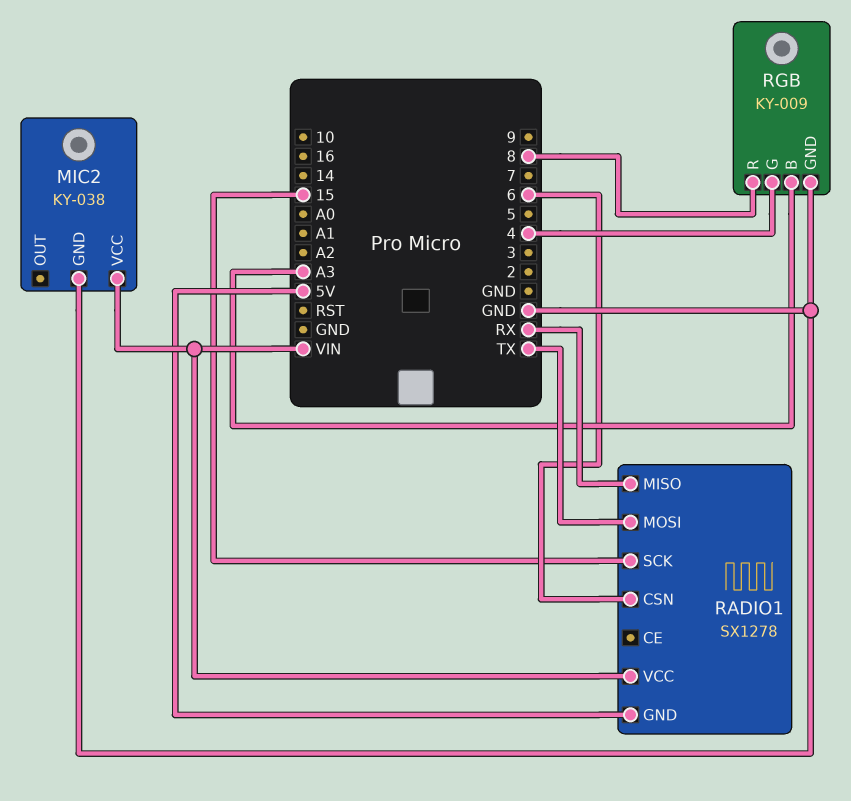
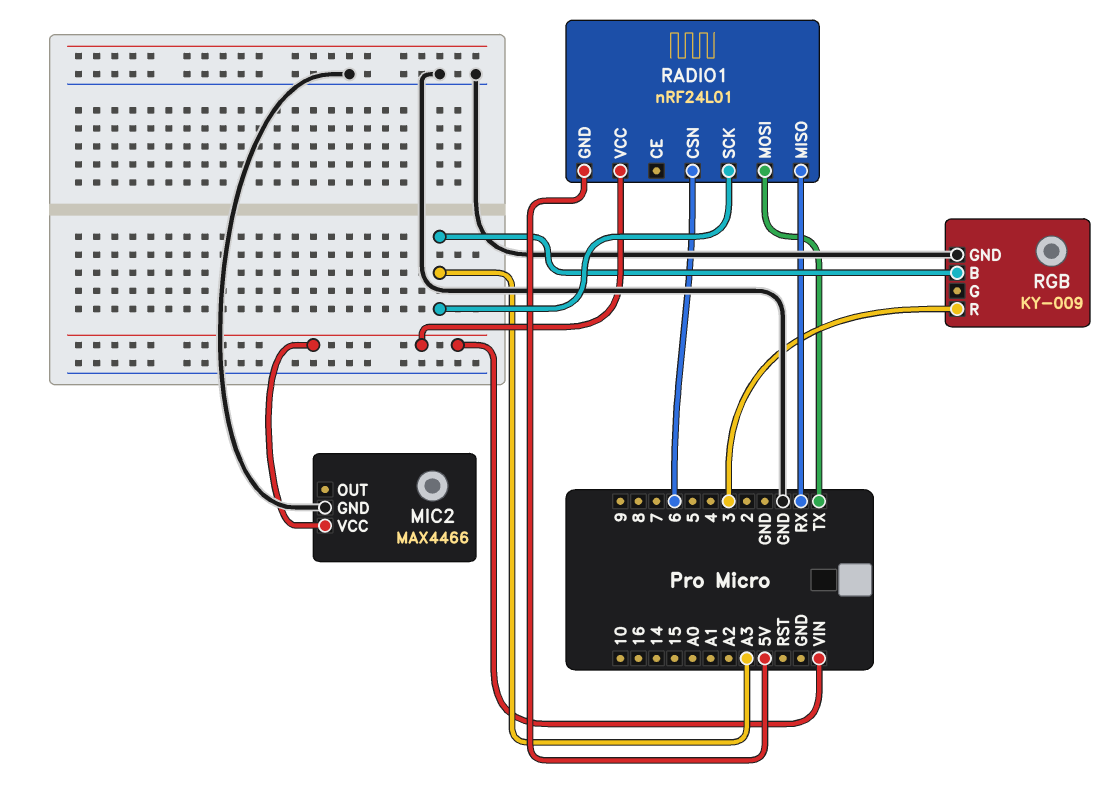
MIC2: KY-038 -> MAX4466
RADIO1: SX1278 -> nRF24L01
RADIO1 pin SCK: 15 -> A3
RGB pin G: 4 -> none
RGB pin R: 8 -> 3

